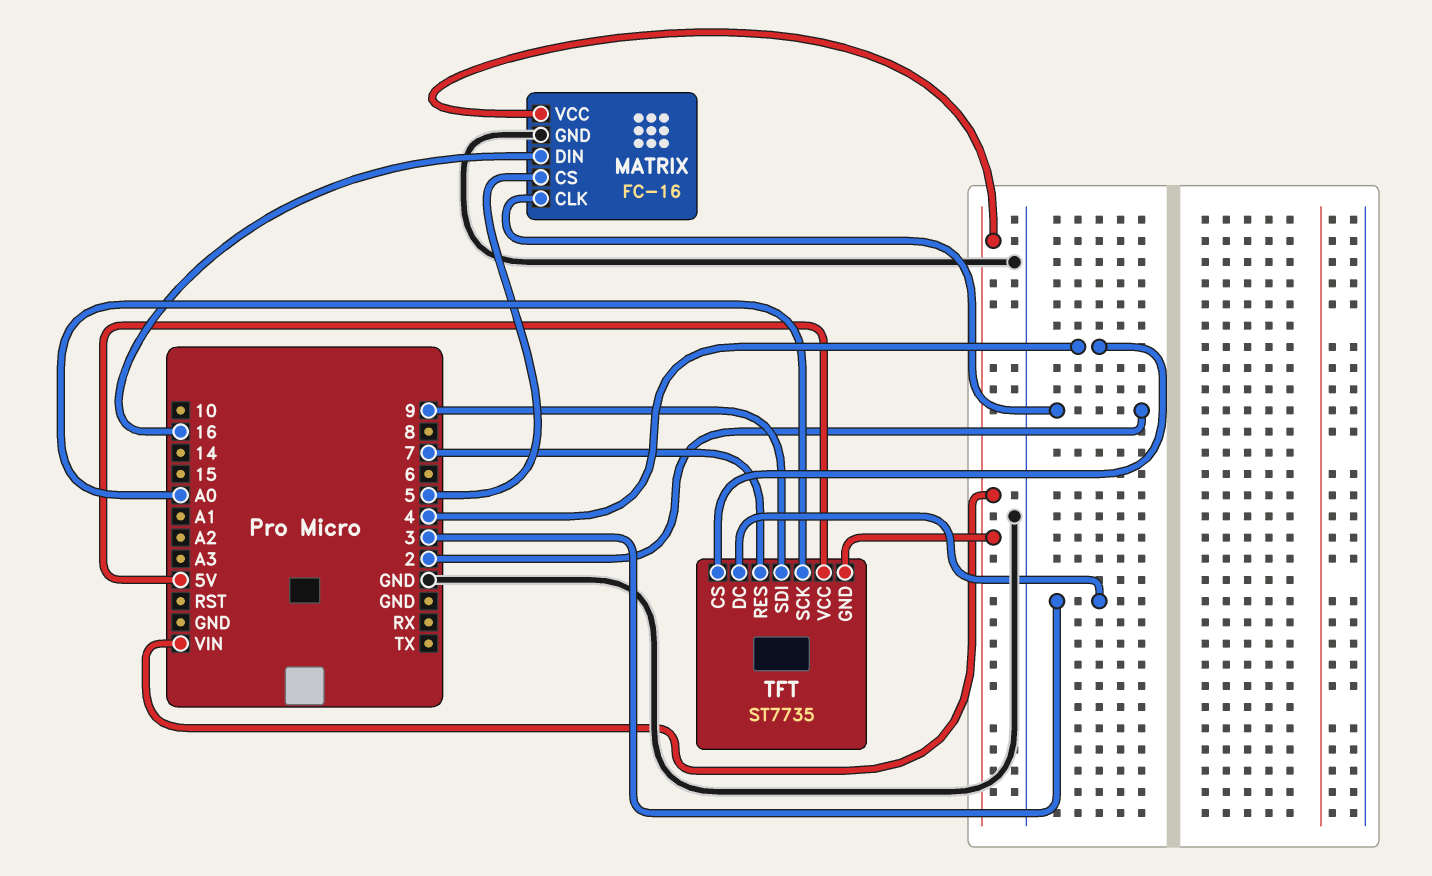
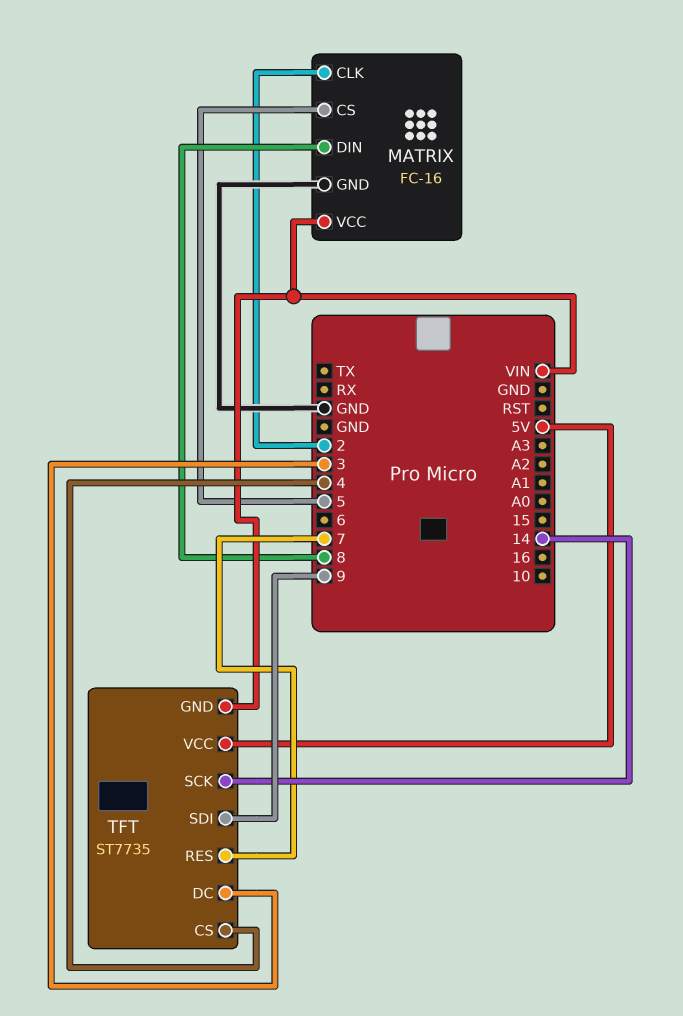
MATRIX pin DIN: 16 -> 8
TFT pin SCK: A0 -> 14

